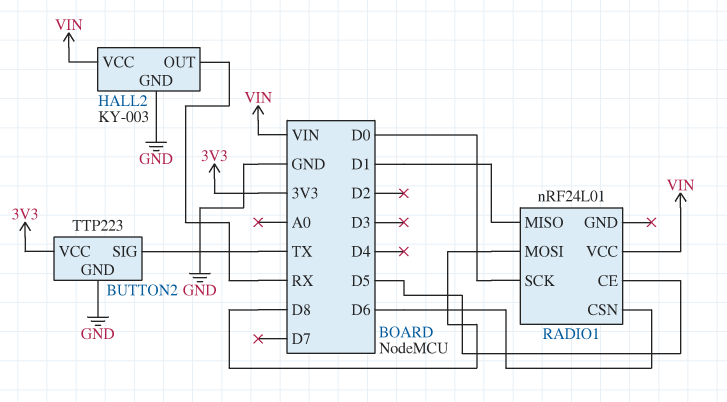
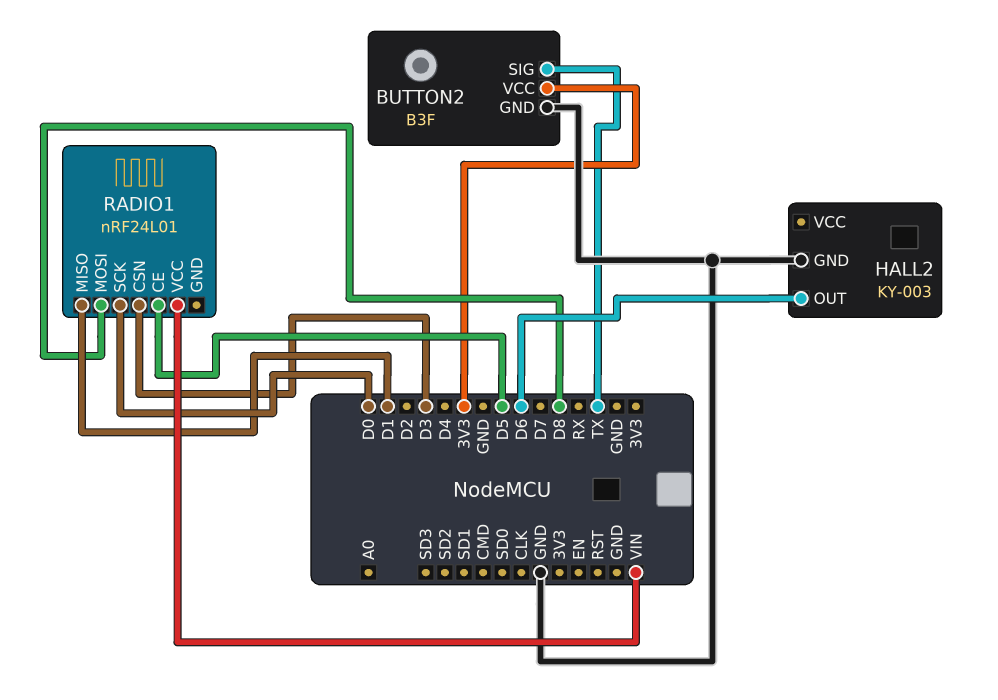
BUTTON2: TTP223 -> B3F
HALL2 pin OUT: RX -> D6
HALL2 pin VCC: VIN -> none
RADIO1 pin CSN: D6 -> D3

